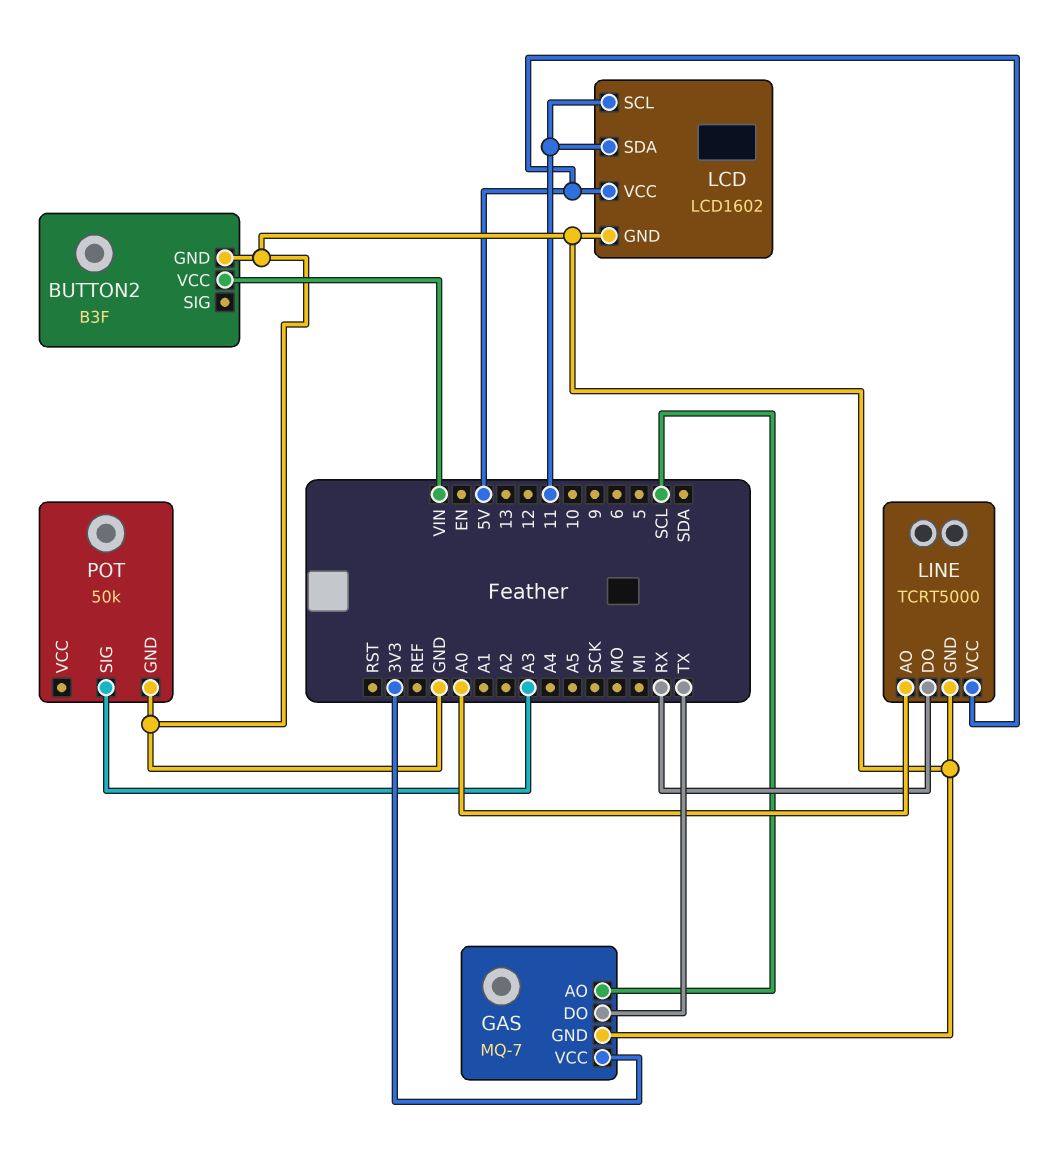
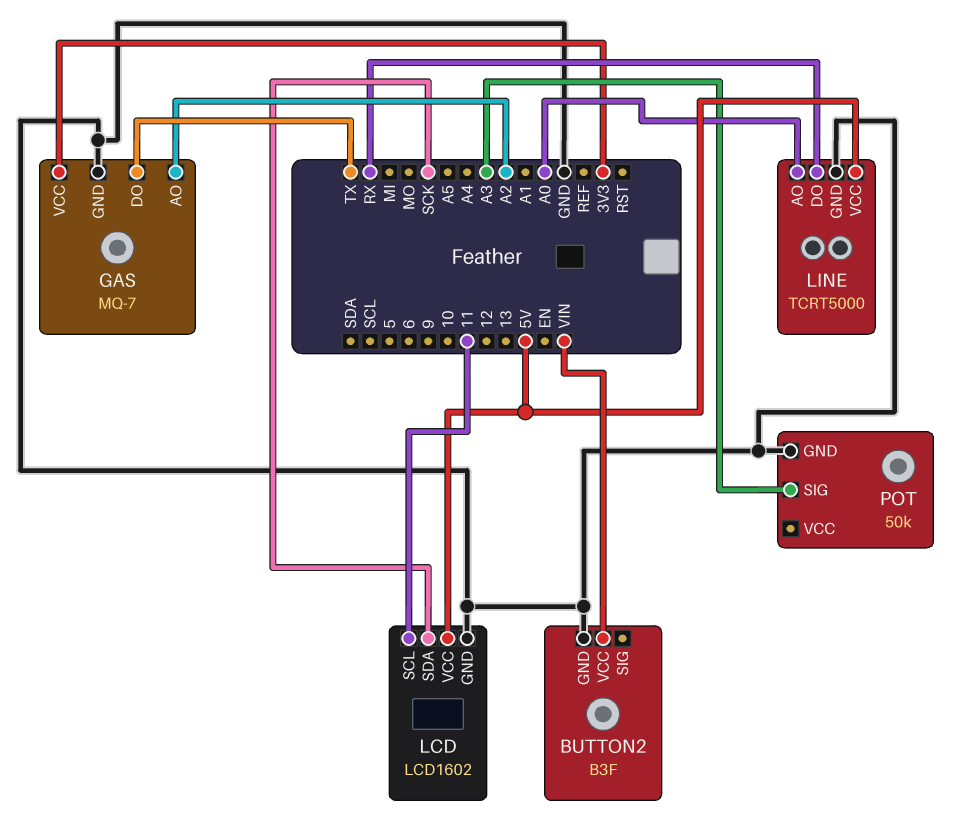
GAS pin AO: SCL -> A2
LCD pin SDA: 11 -> SCK

